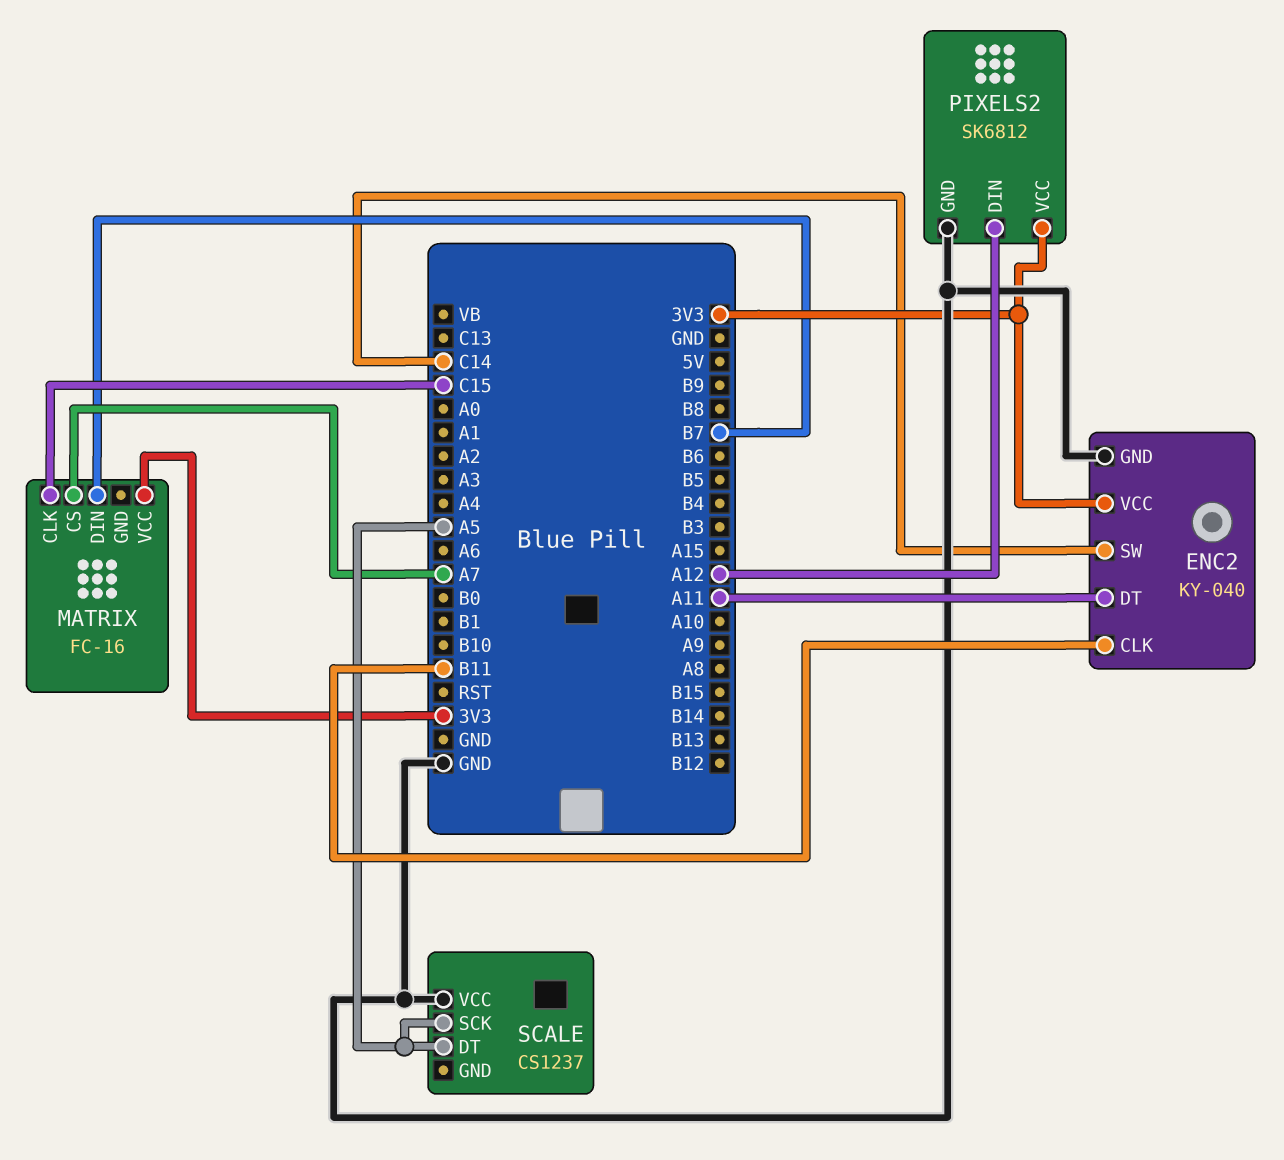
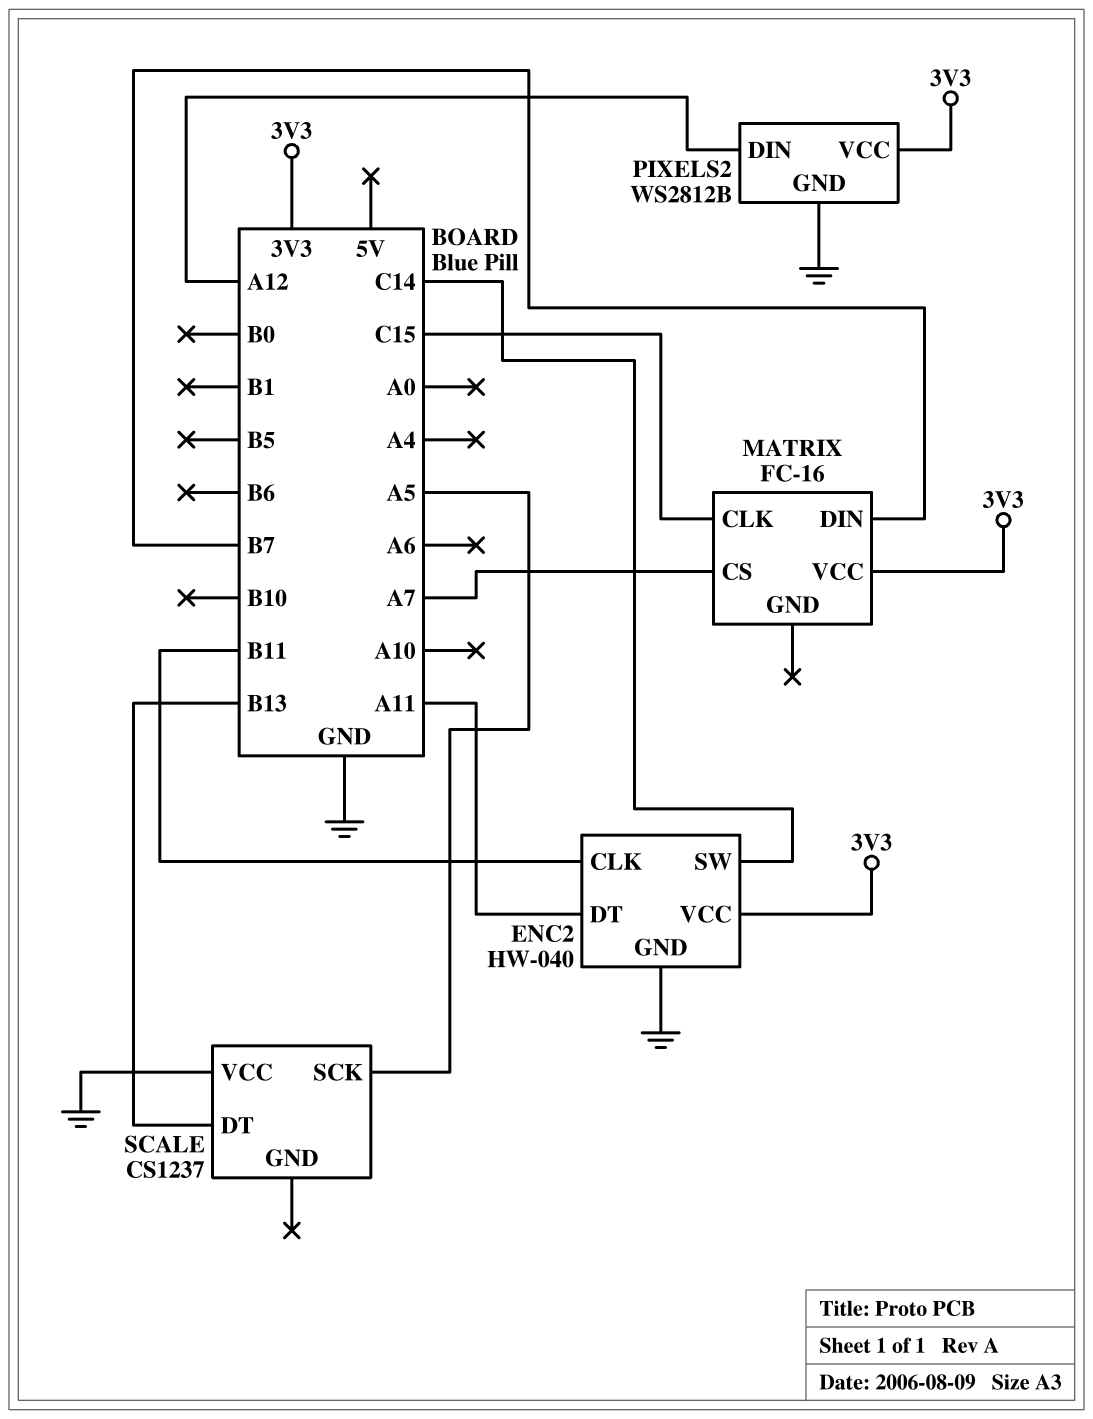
ENC2: KY-040 -> HW-040
PIXELS2: SK6812 -> WS2812B
SCALE pin DT: A5 -> B13

